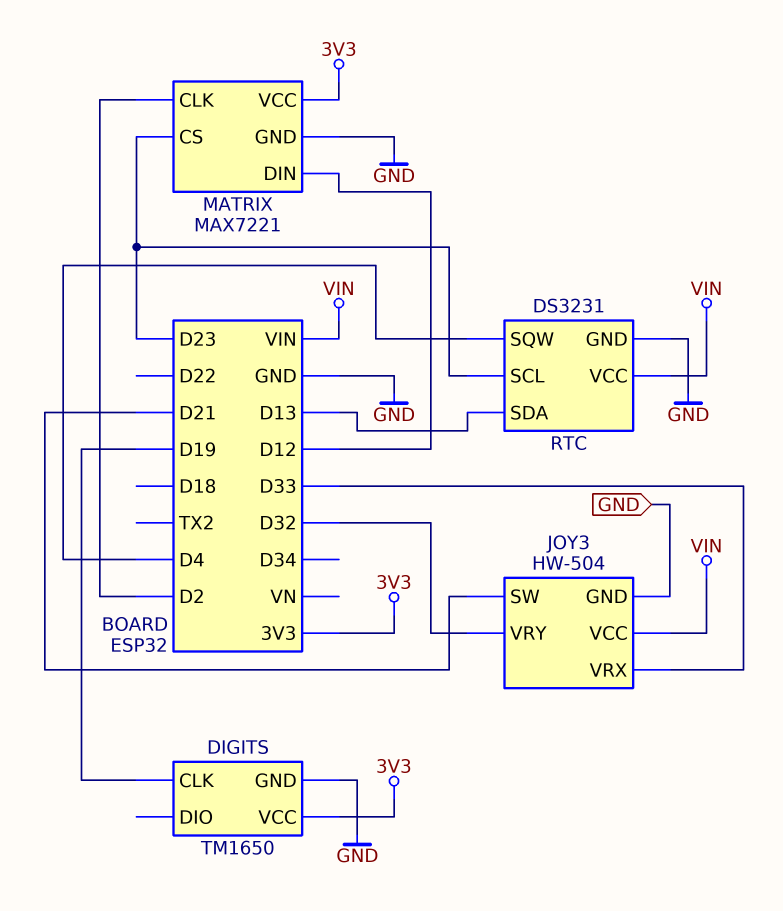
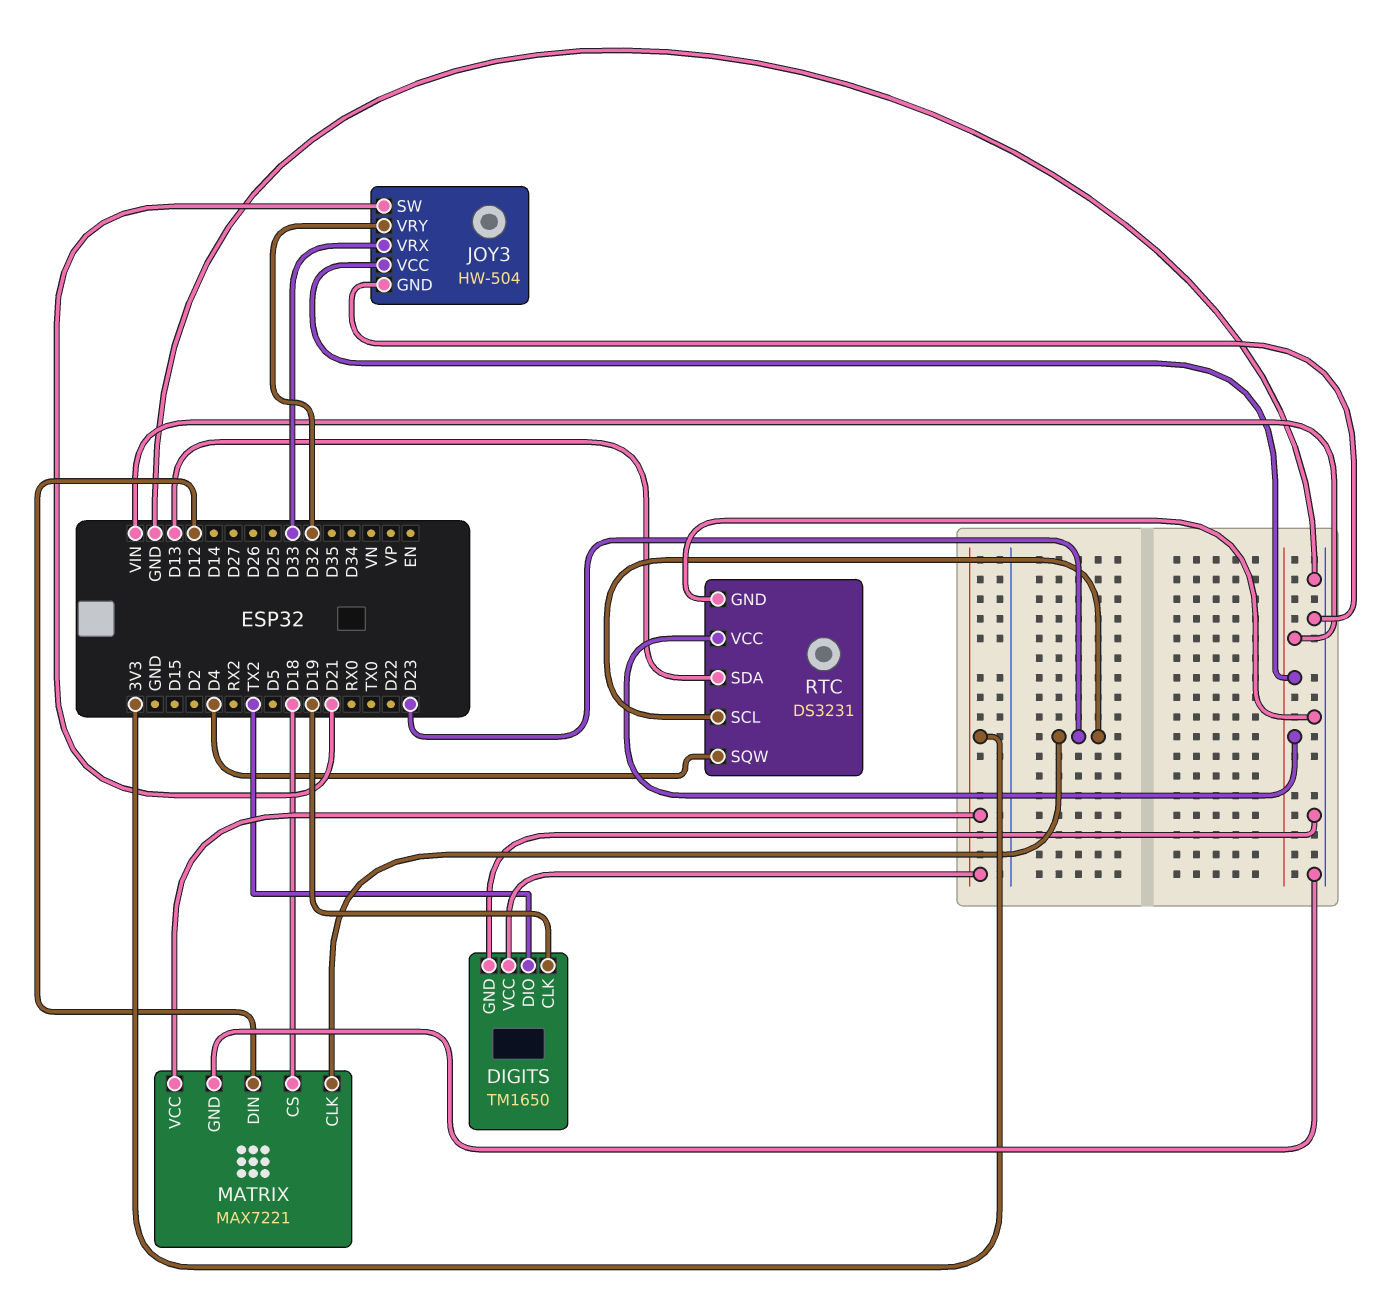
DIGITS pin DIO: none -> TX2
MATRIX pin CLK: D2 -> D23
MATRIX pin CS: D23 -> D18

